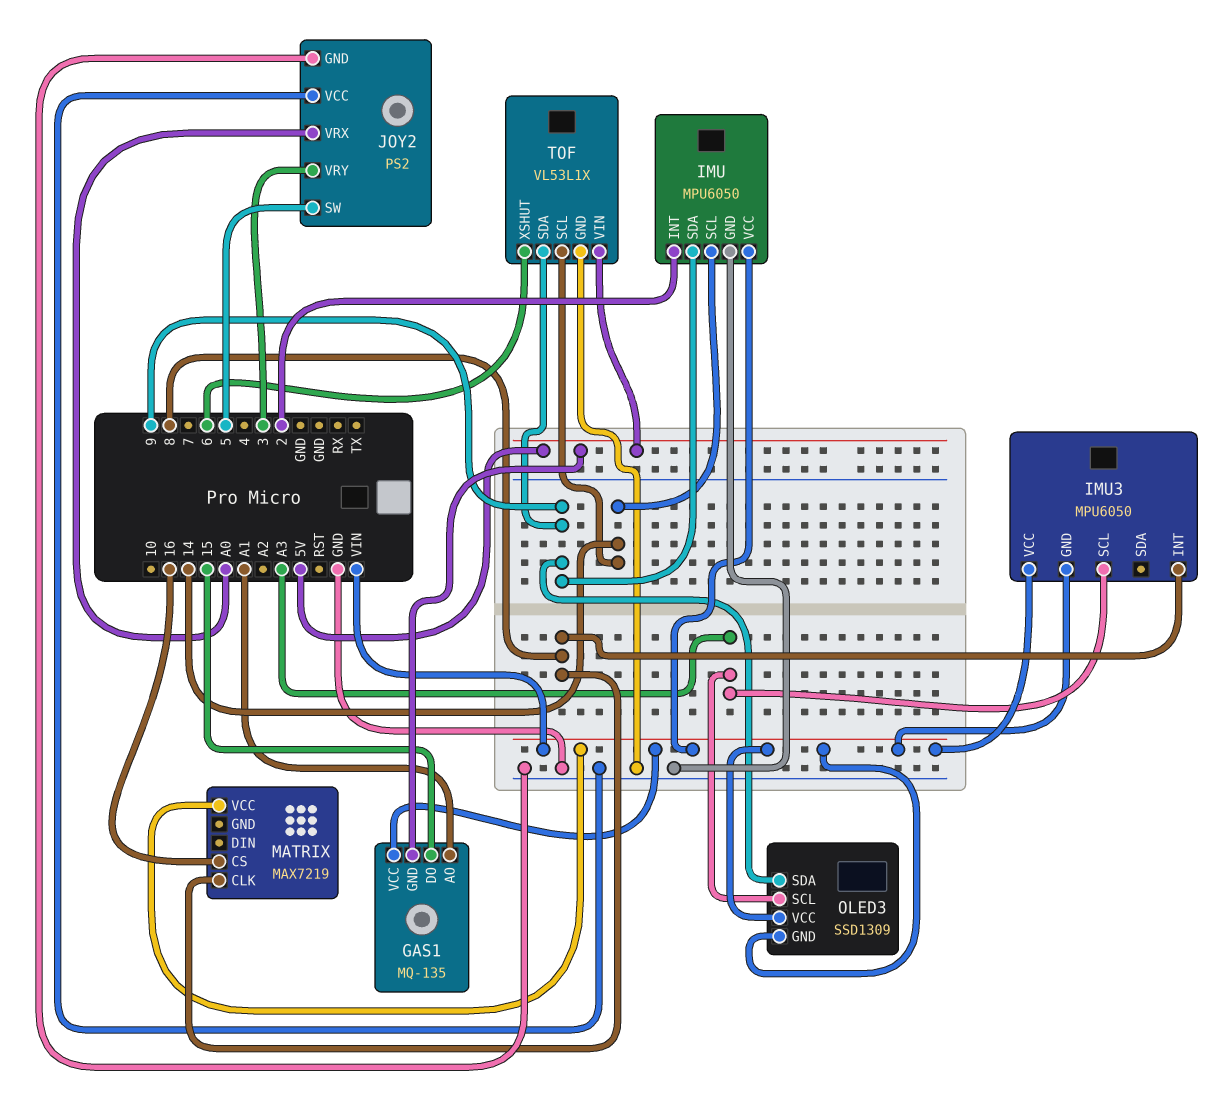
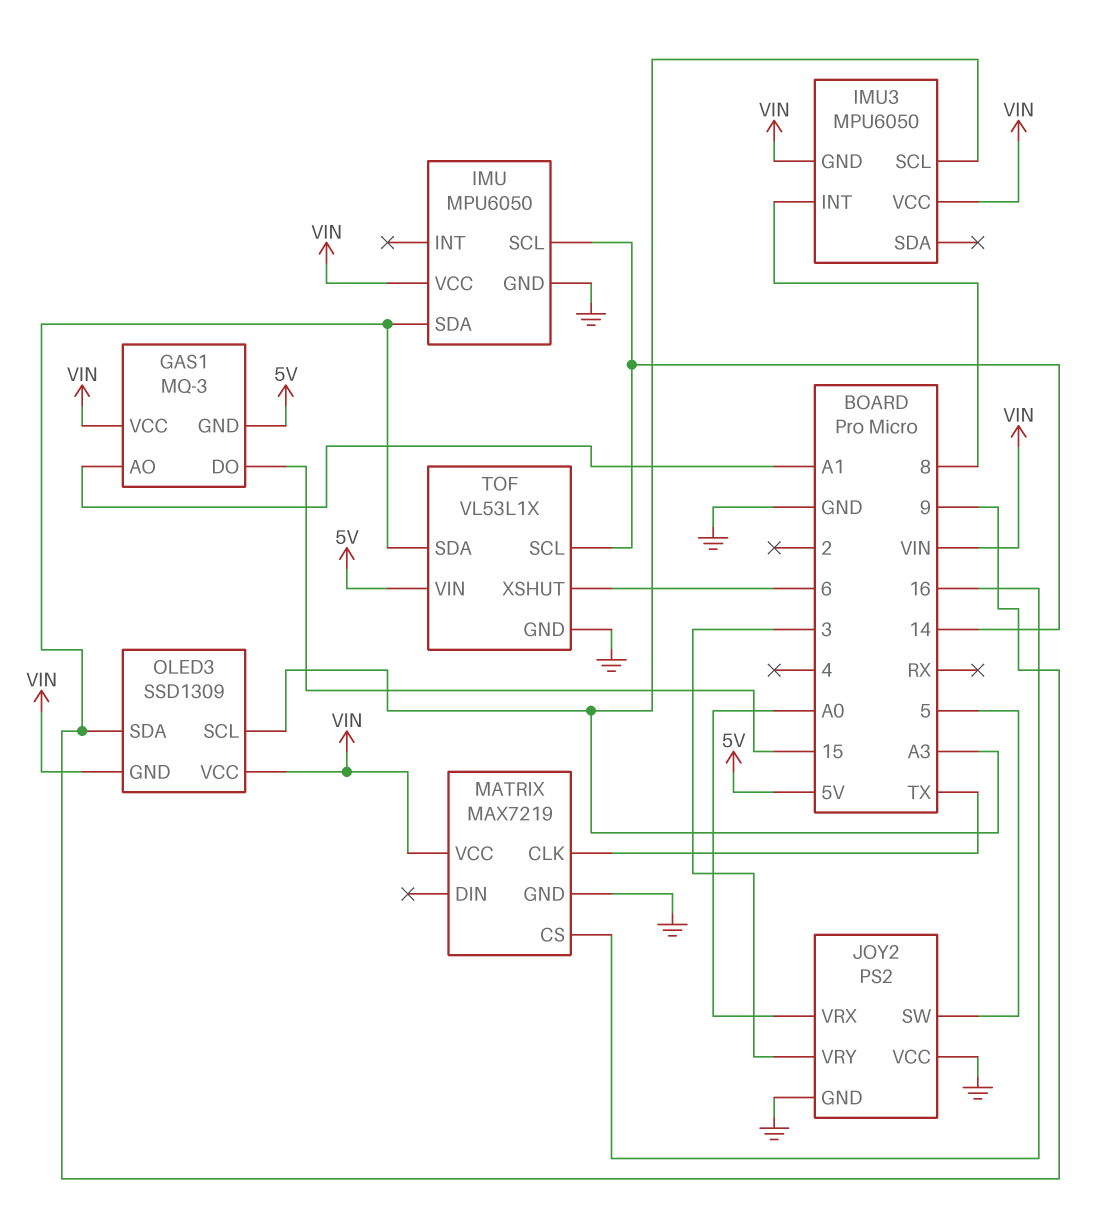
GAS1: MQ-135 -> MQ-3
IMU pin INT: 2 -> none
MATRIX pin CLK: 8 -> TX
MATRIX pin GND: none -> GND

